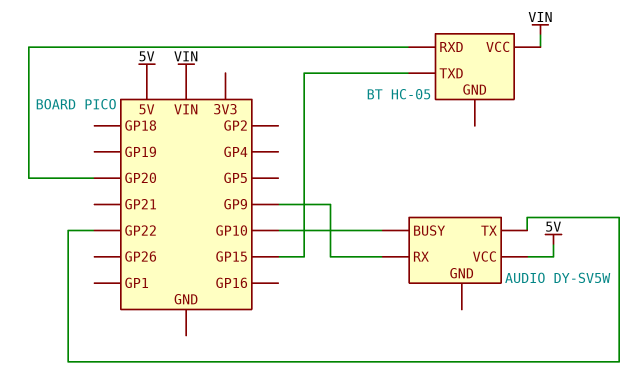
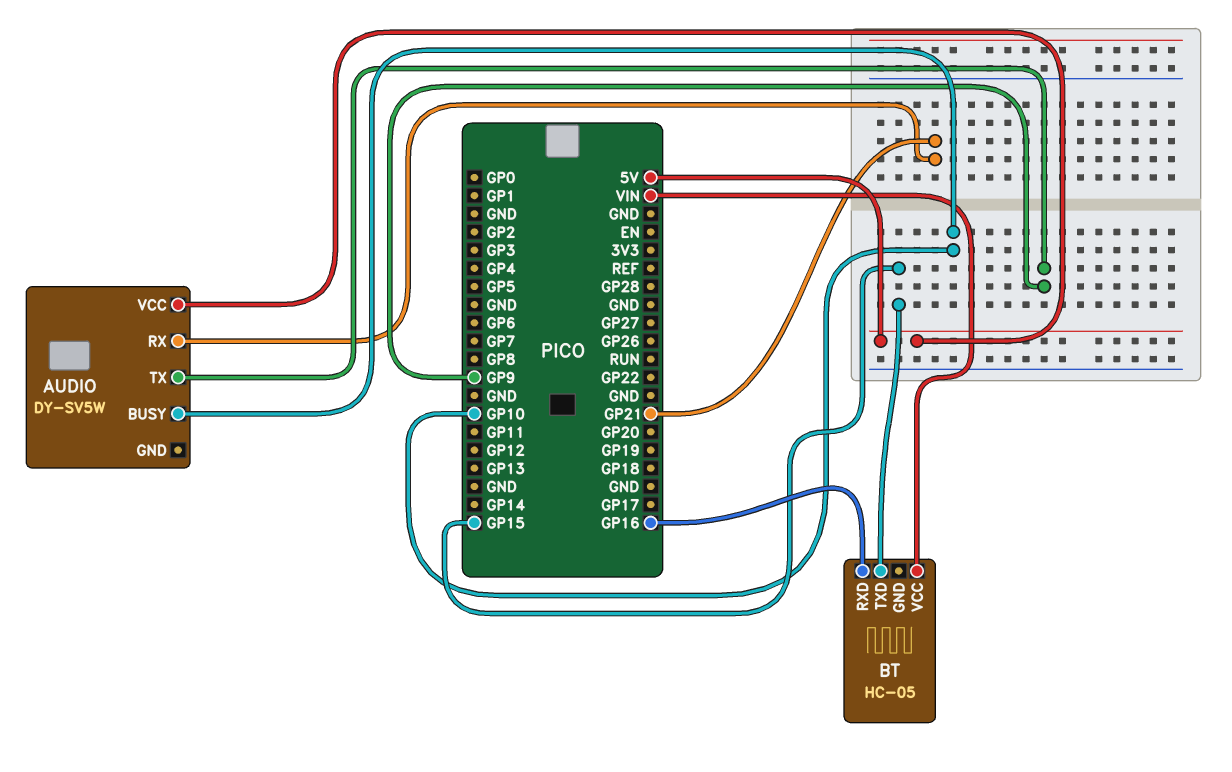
AUDIO pin RX: GP9 -> GP21
AUDIO pin TX: GP22 -> GP9
BT pin RXD: GP20 -> GP16

